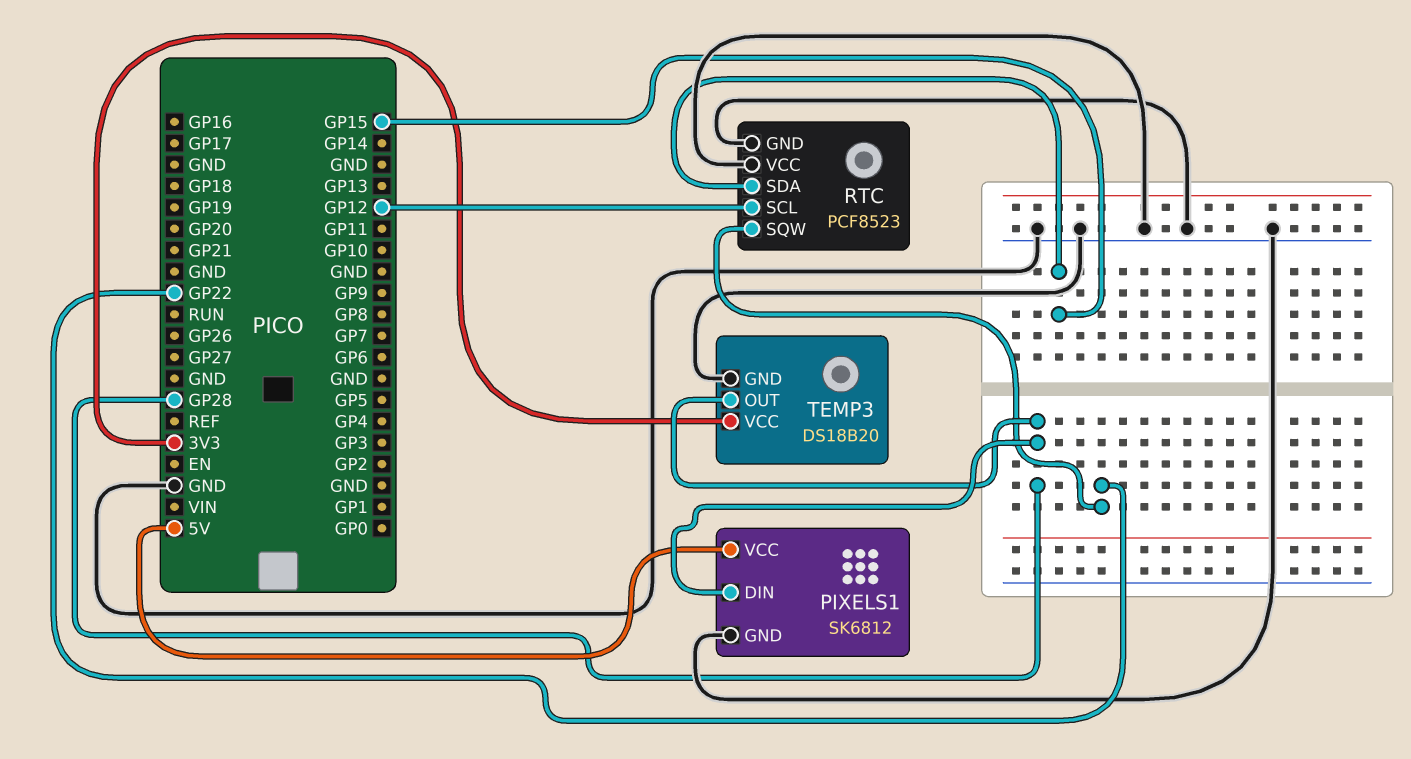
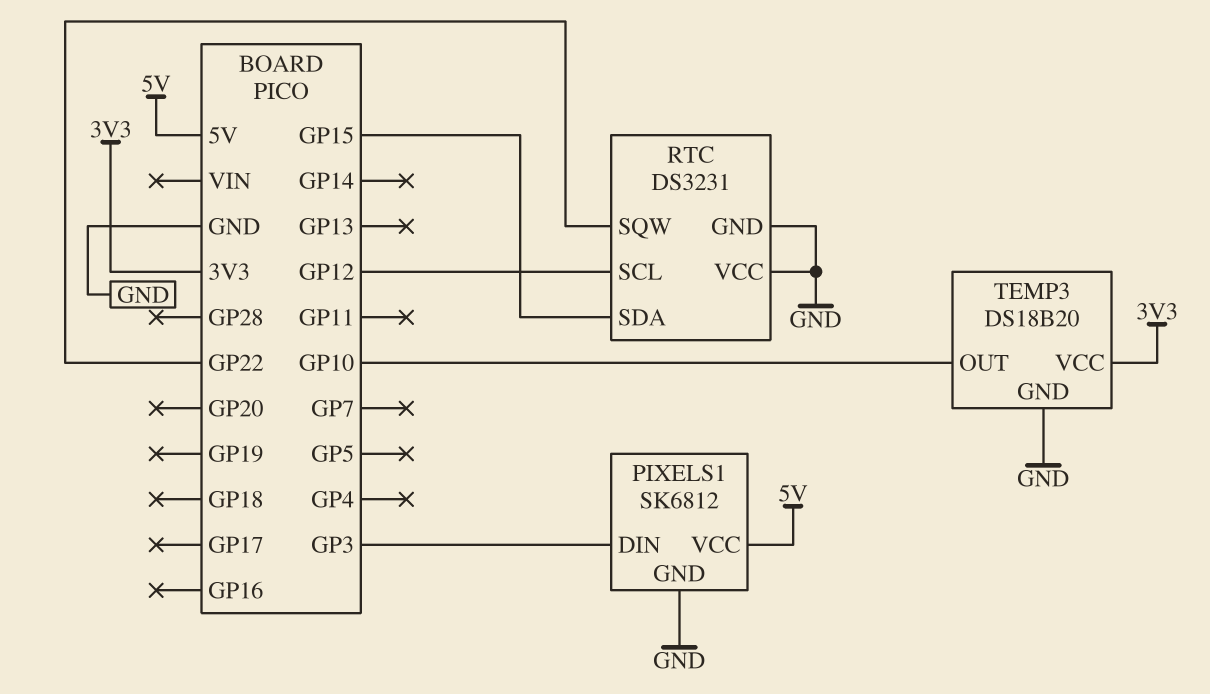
PIXELS1 pin DIN: GP28 -> GP3
RTC: PCF8523 -> DS3231
TEMP3 pin OUT: GP28 -> GP10

